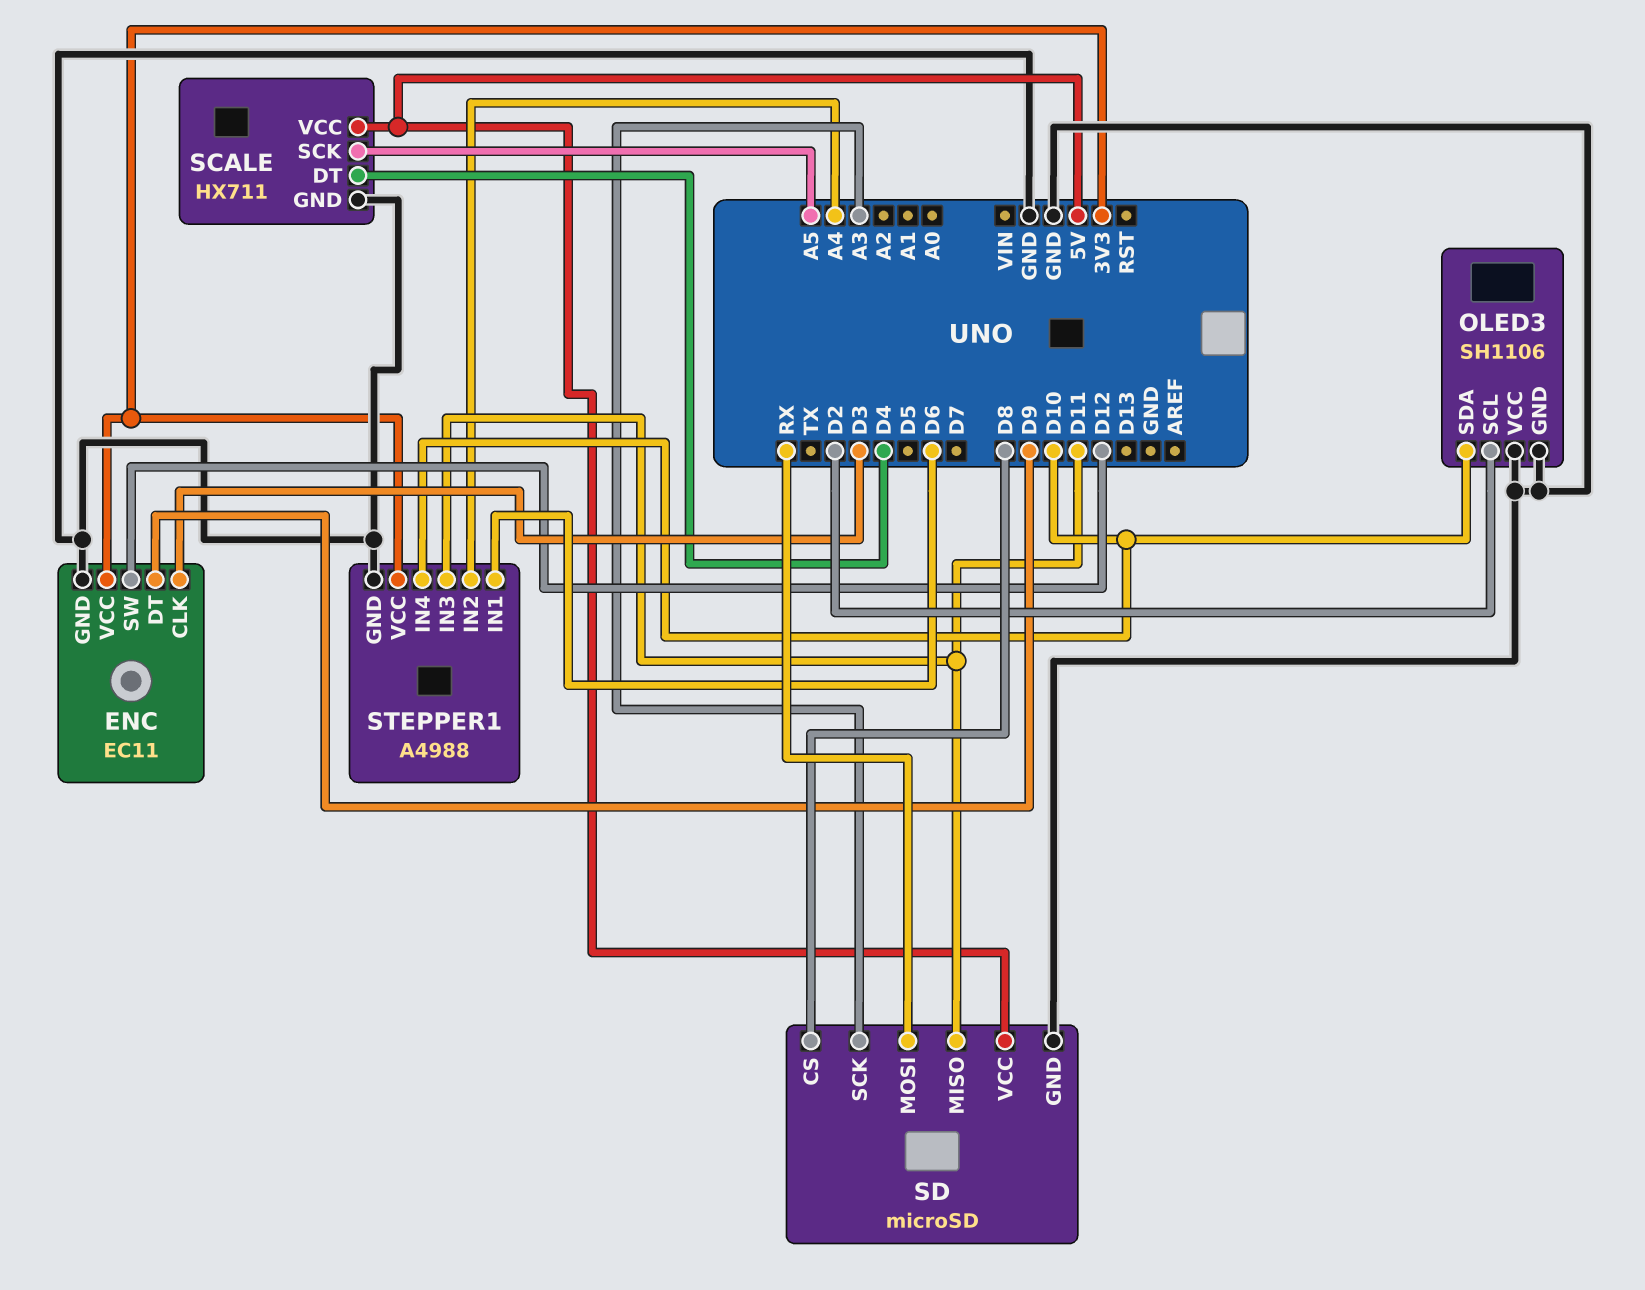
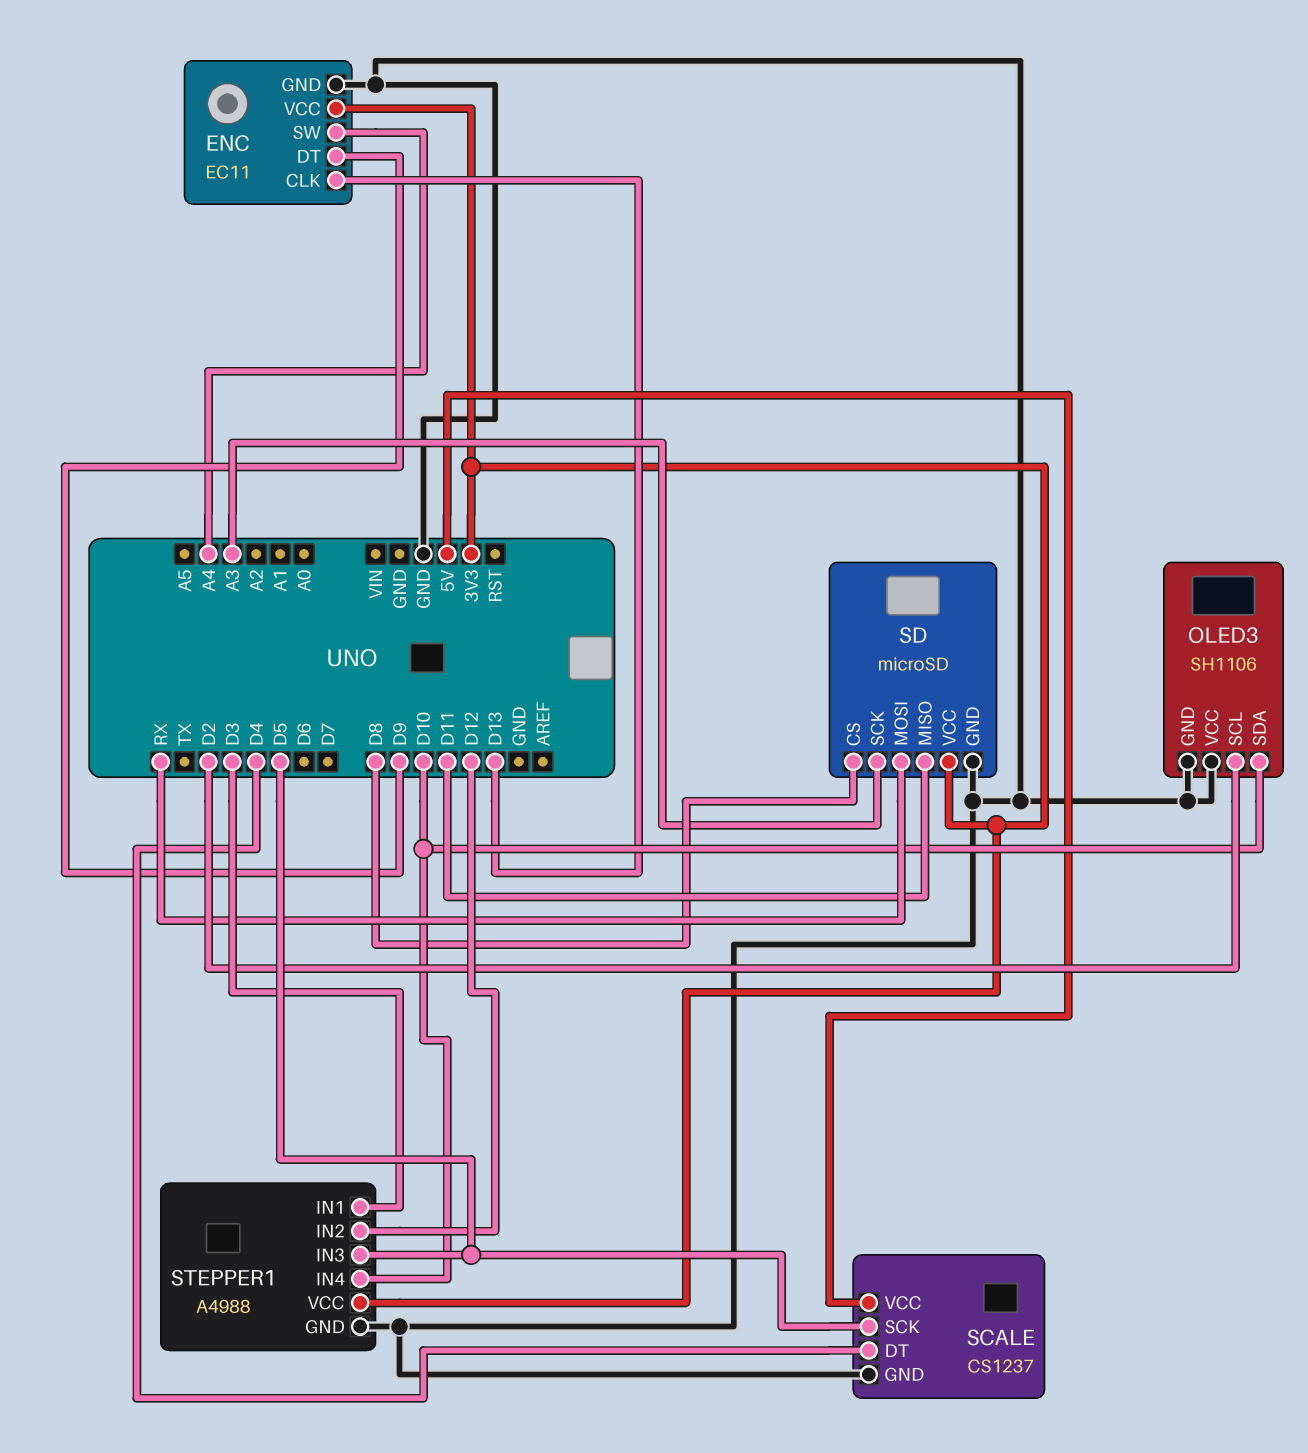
ENC pin CLK: D3 -> D13
ENC pin SW: D12 -> A4
SCALE: HX711 -> CS1237
SCALE pin SCK: A5 -> D5
SD pin VCC: 5V -> 3V3
STEPPER1 pin IN1: D6 -> D3
STEPPER1 pin IN2: A4 -> D12
STEPPER1 pin IN3: D11 -> D5

